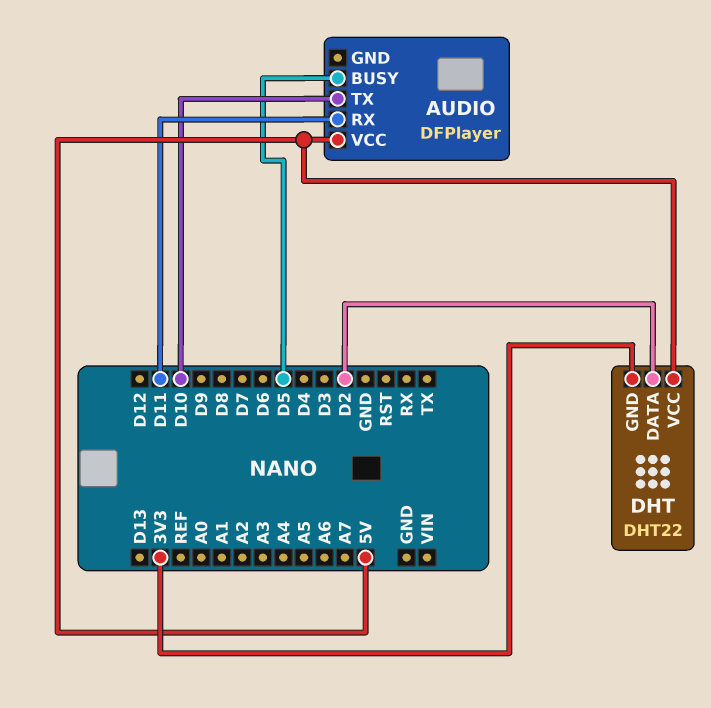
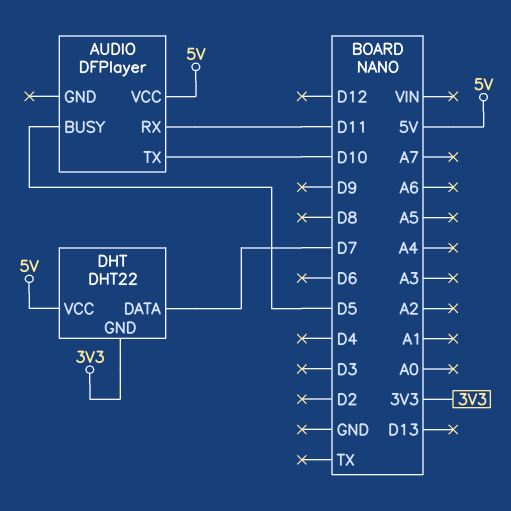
DHT pin DATA: D2 -> D7

